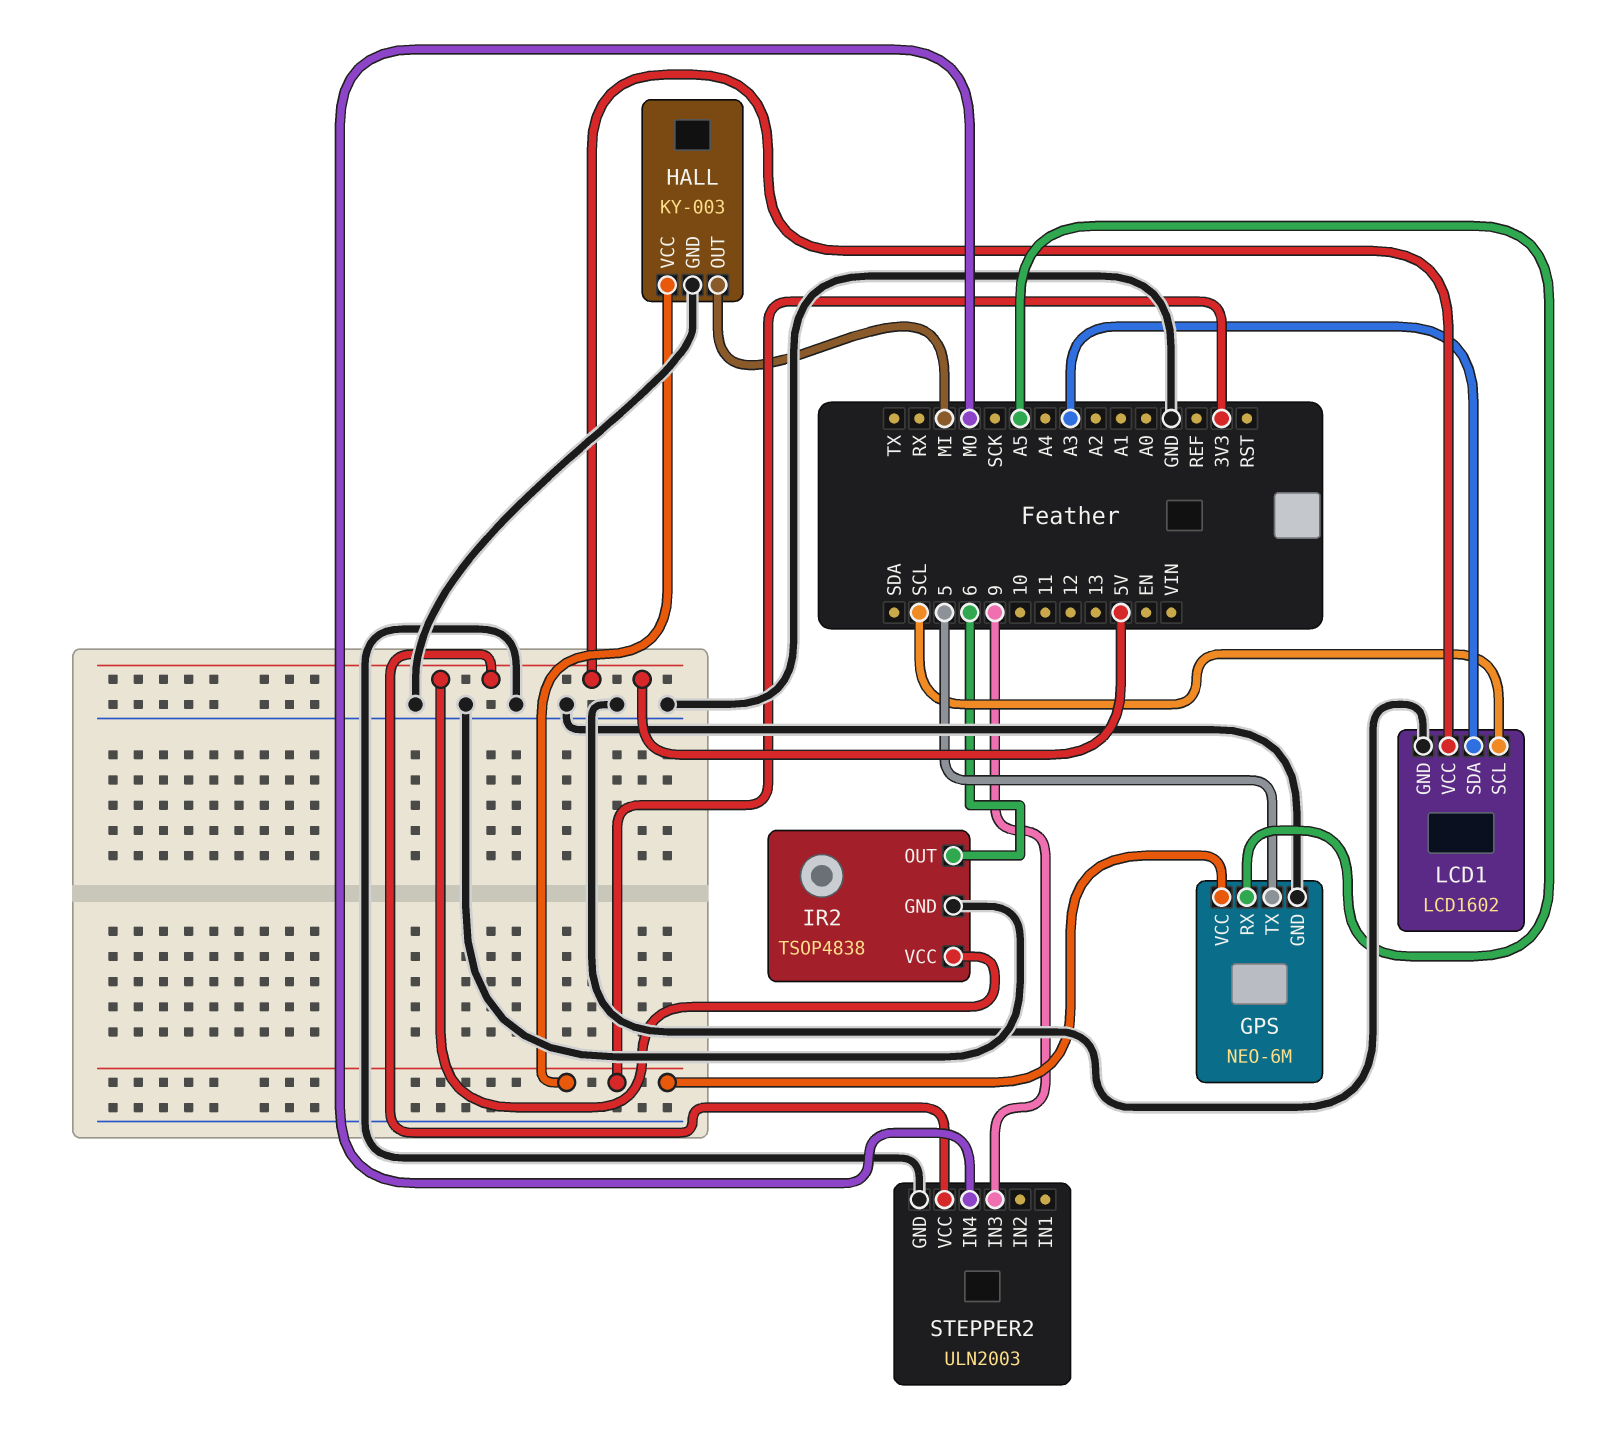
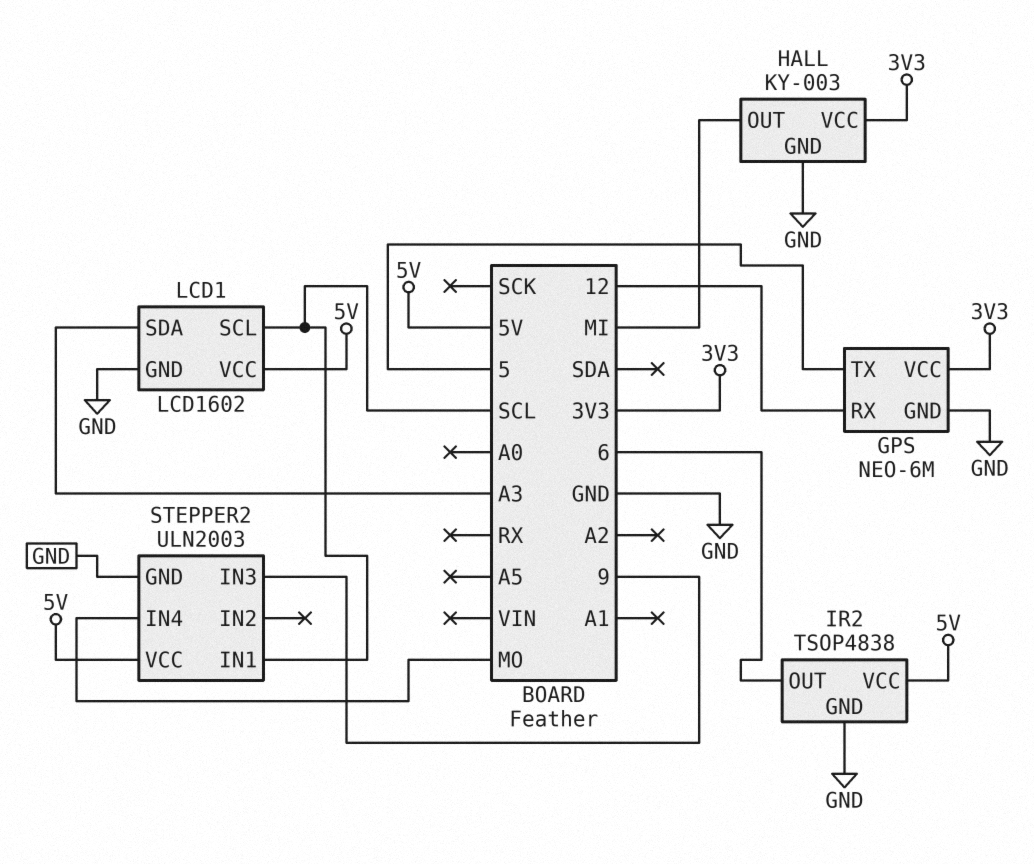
GPS pin RX: A5 -> 12
STEPPER2 pin IN1: none -> SCL

